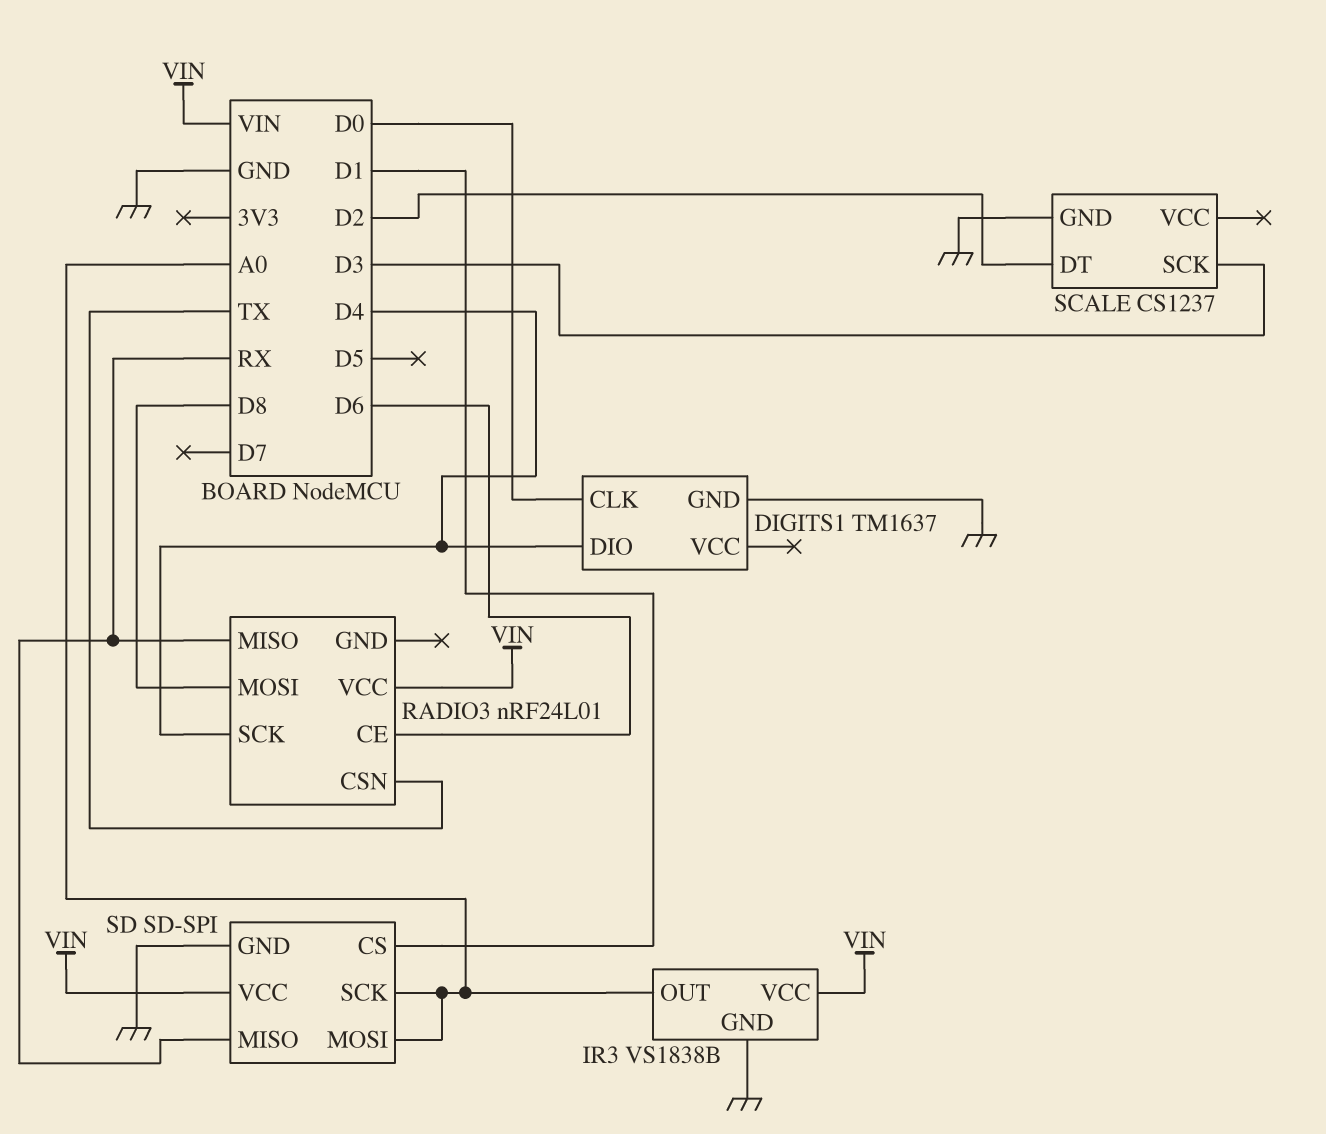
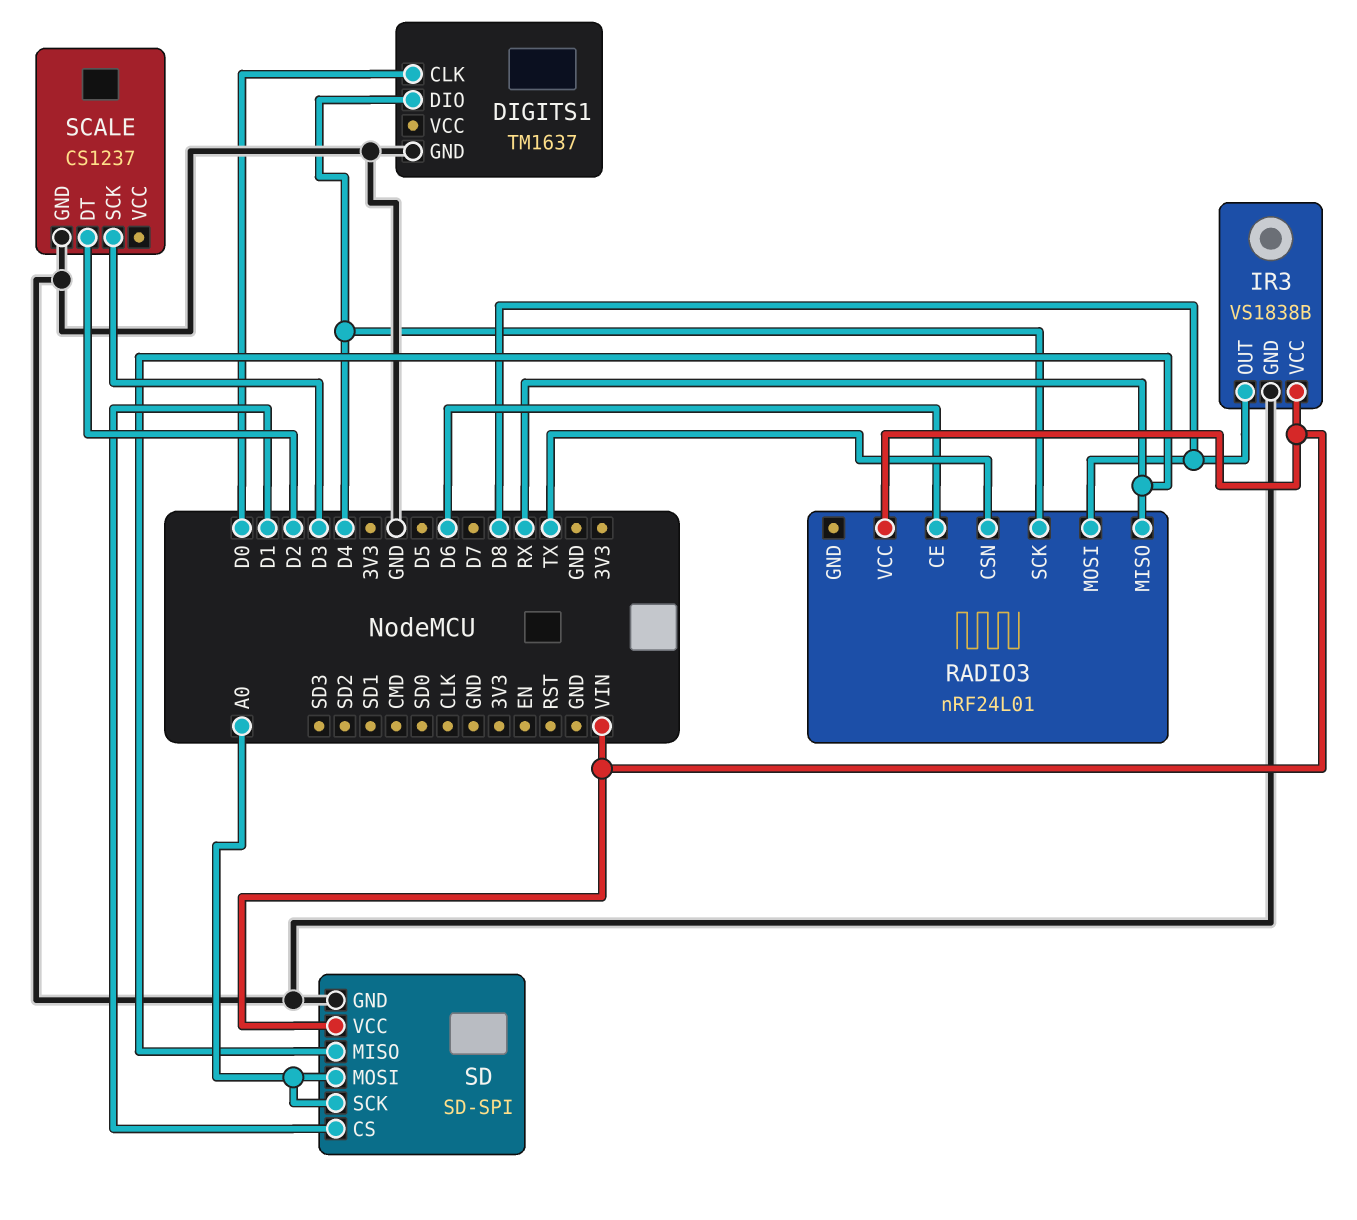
IR3 pin OUT: A0 -> D8

